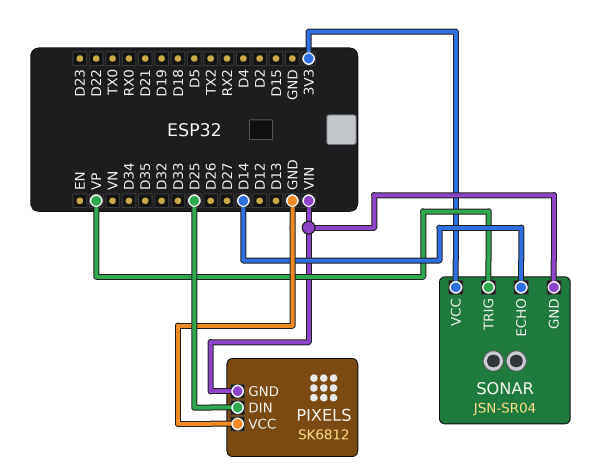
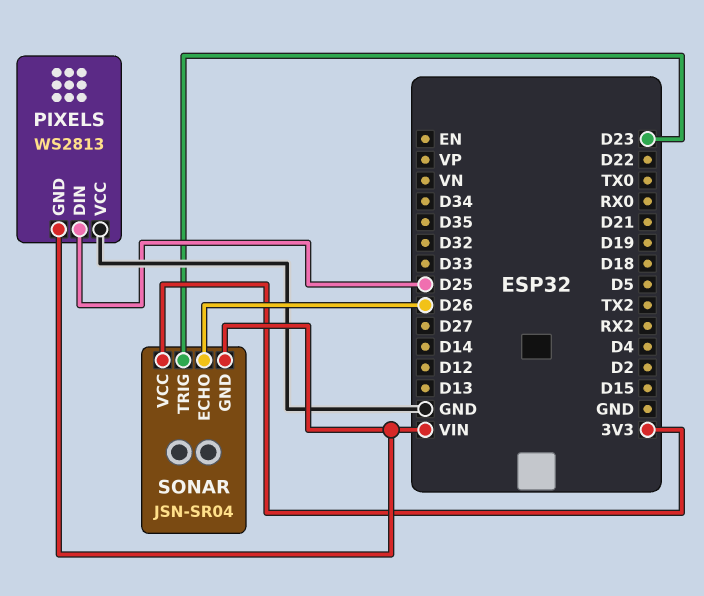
PIXELS: SK6812 -> WS2813
SONAR pin ECHO: D14 -> D26
SONAR pin TRIG: VP -> D23

